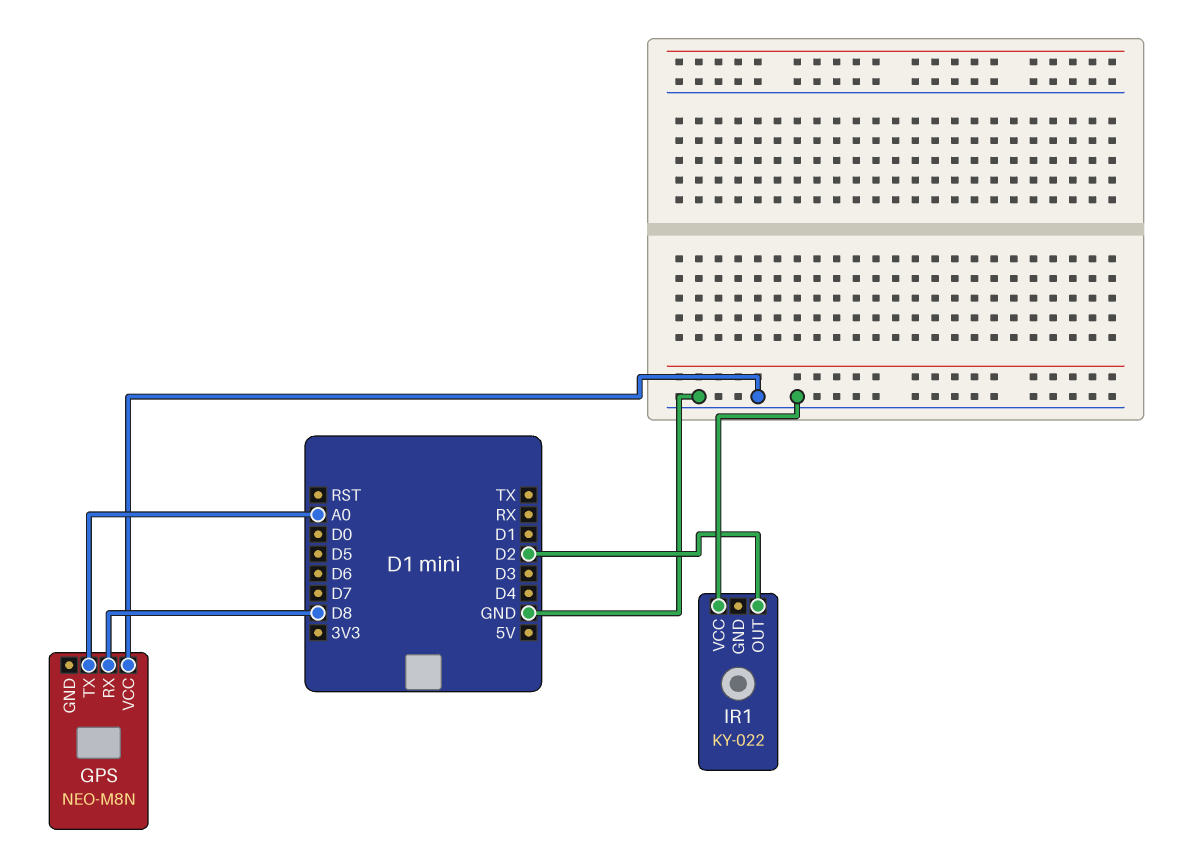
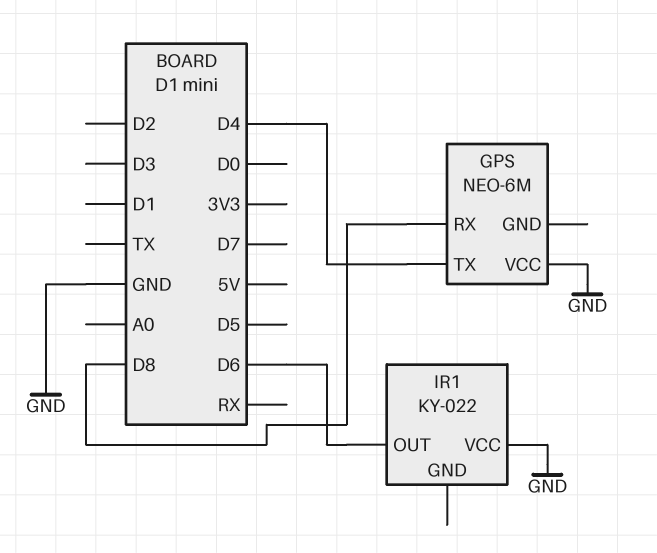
GPS: NEO-M8N -> NEO-6M
GPS pin TX: A0 -> D4
IR1 pin OUT: D2 -> D6

